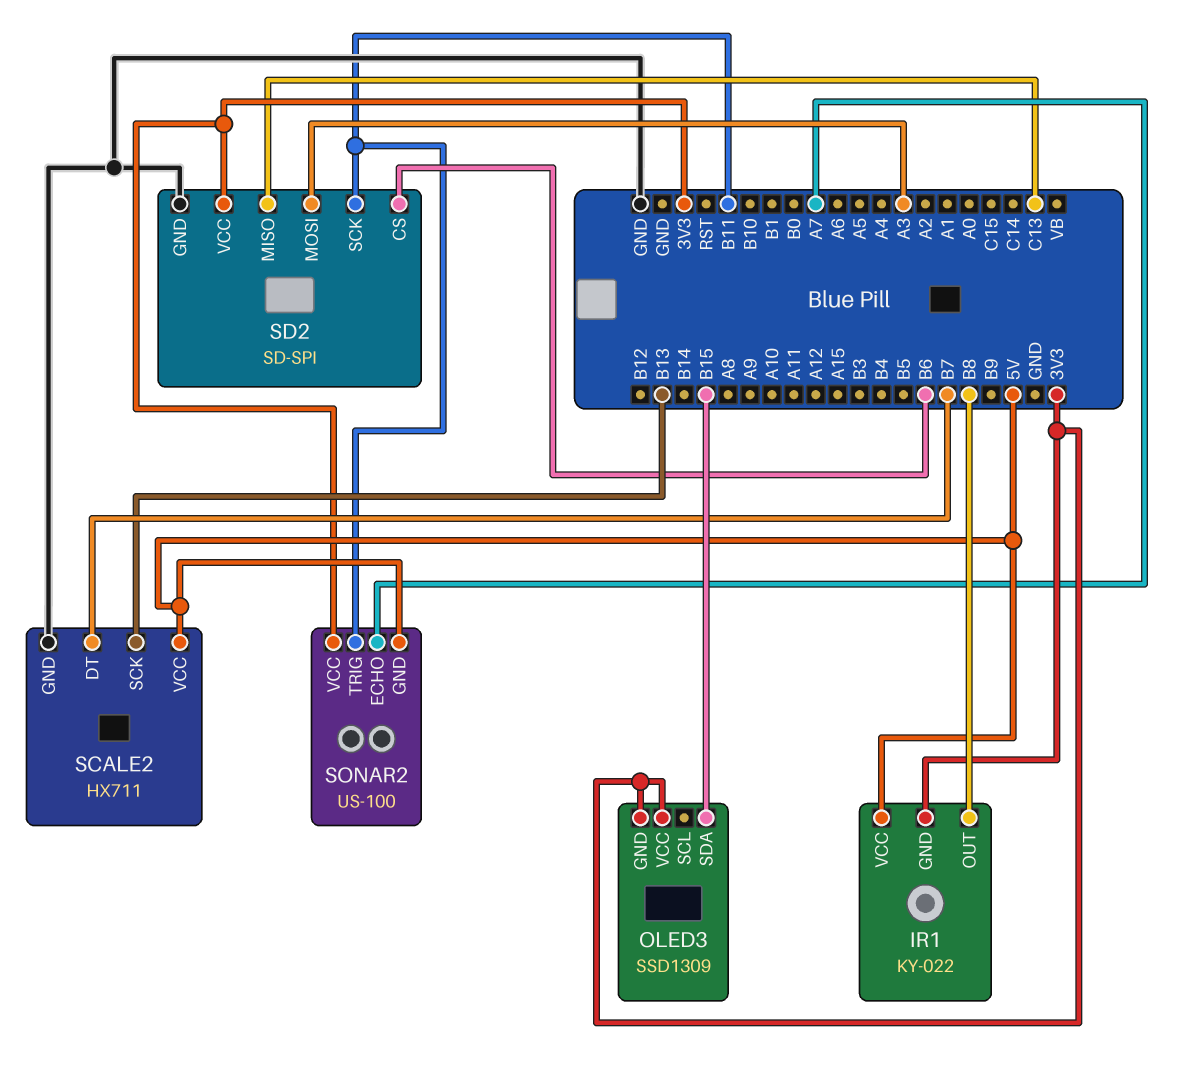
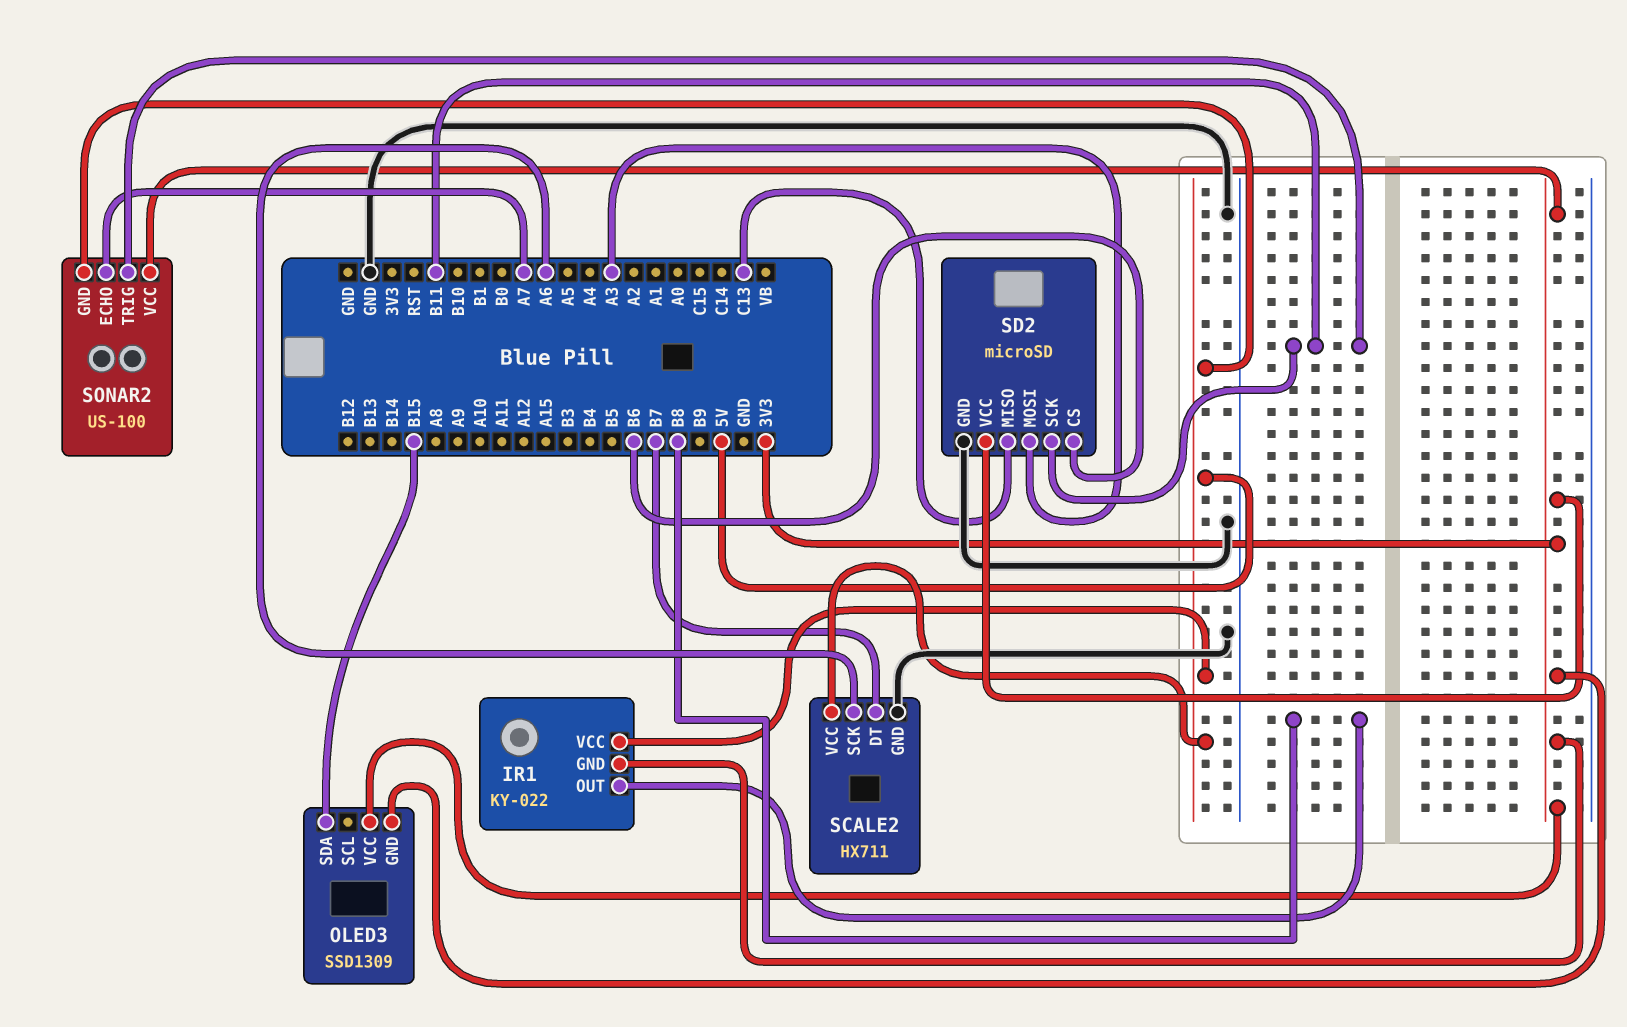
SCALE2 pin SCK: B13 -> A6
SD2: SD-SPI -> microSD

